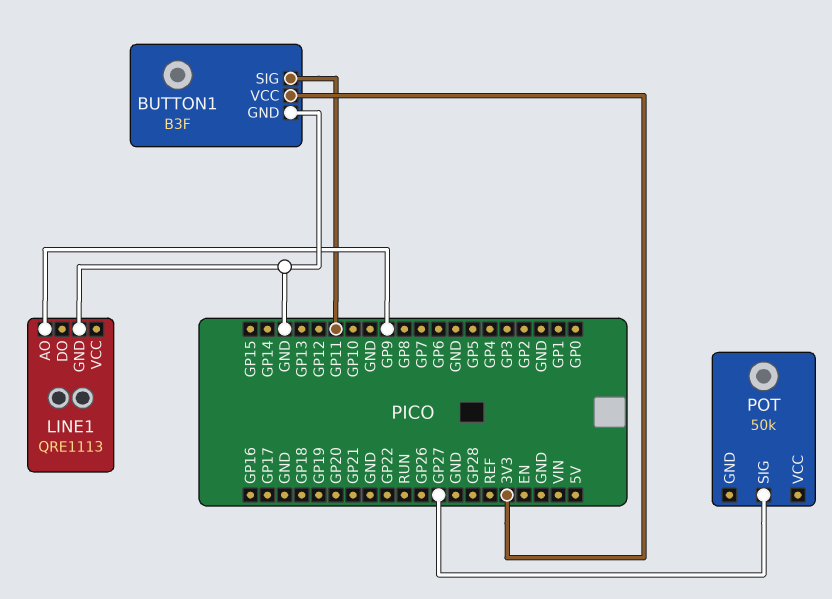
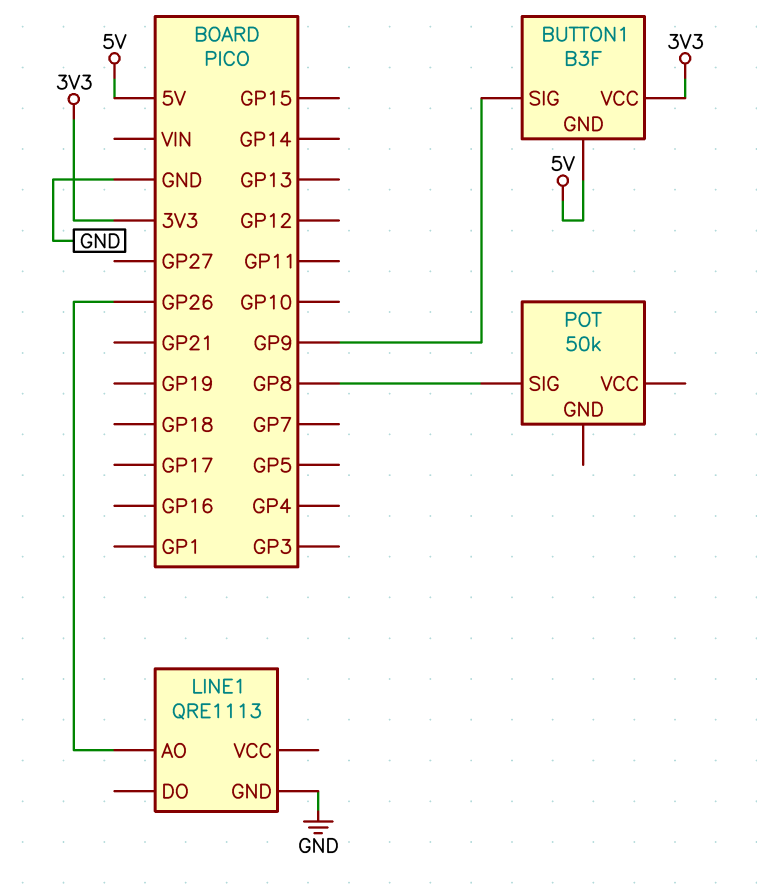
BUTTON1 pin GND: GND -> 5V
BUTTON1 pin SIG: GP11 -> GP9
LINE1 pin AO: GP9 -> GP26
POT pin SIG: GP27 -> GP8

